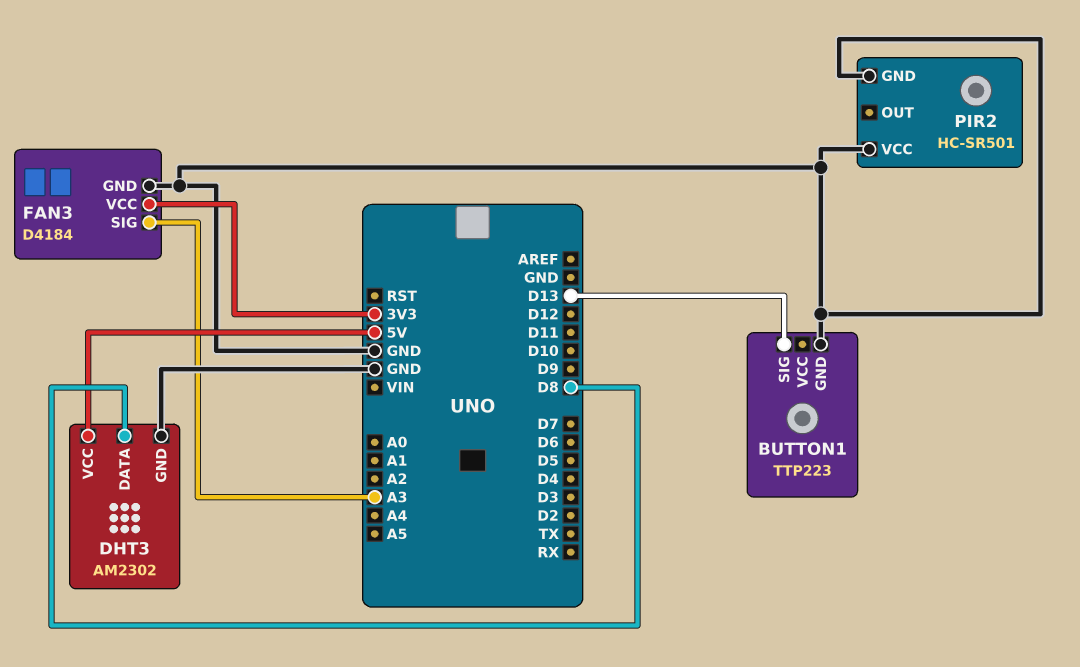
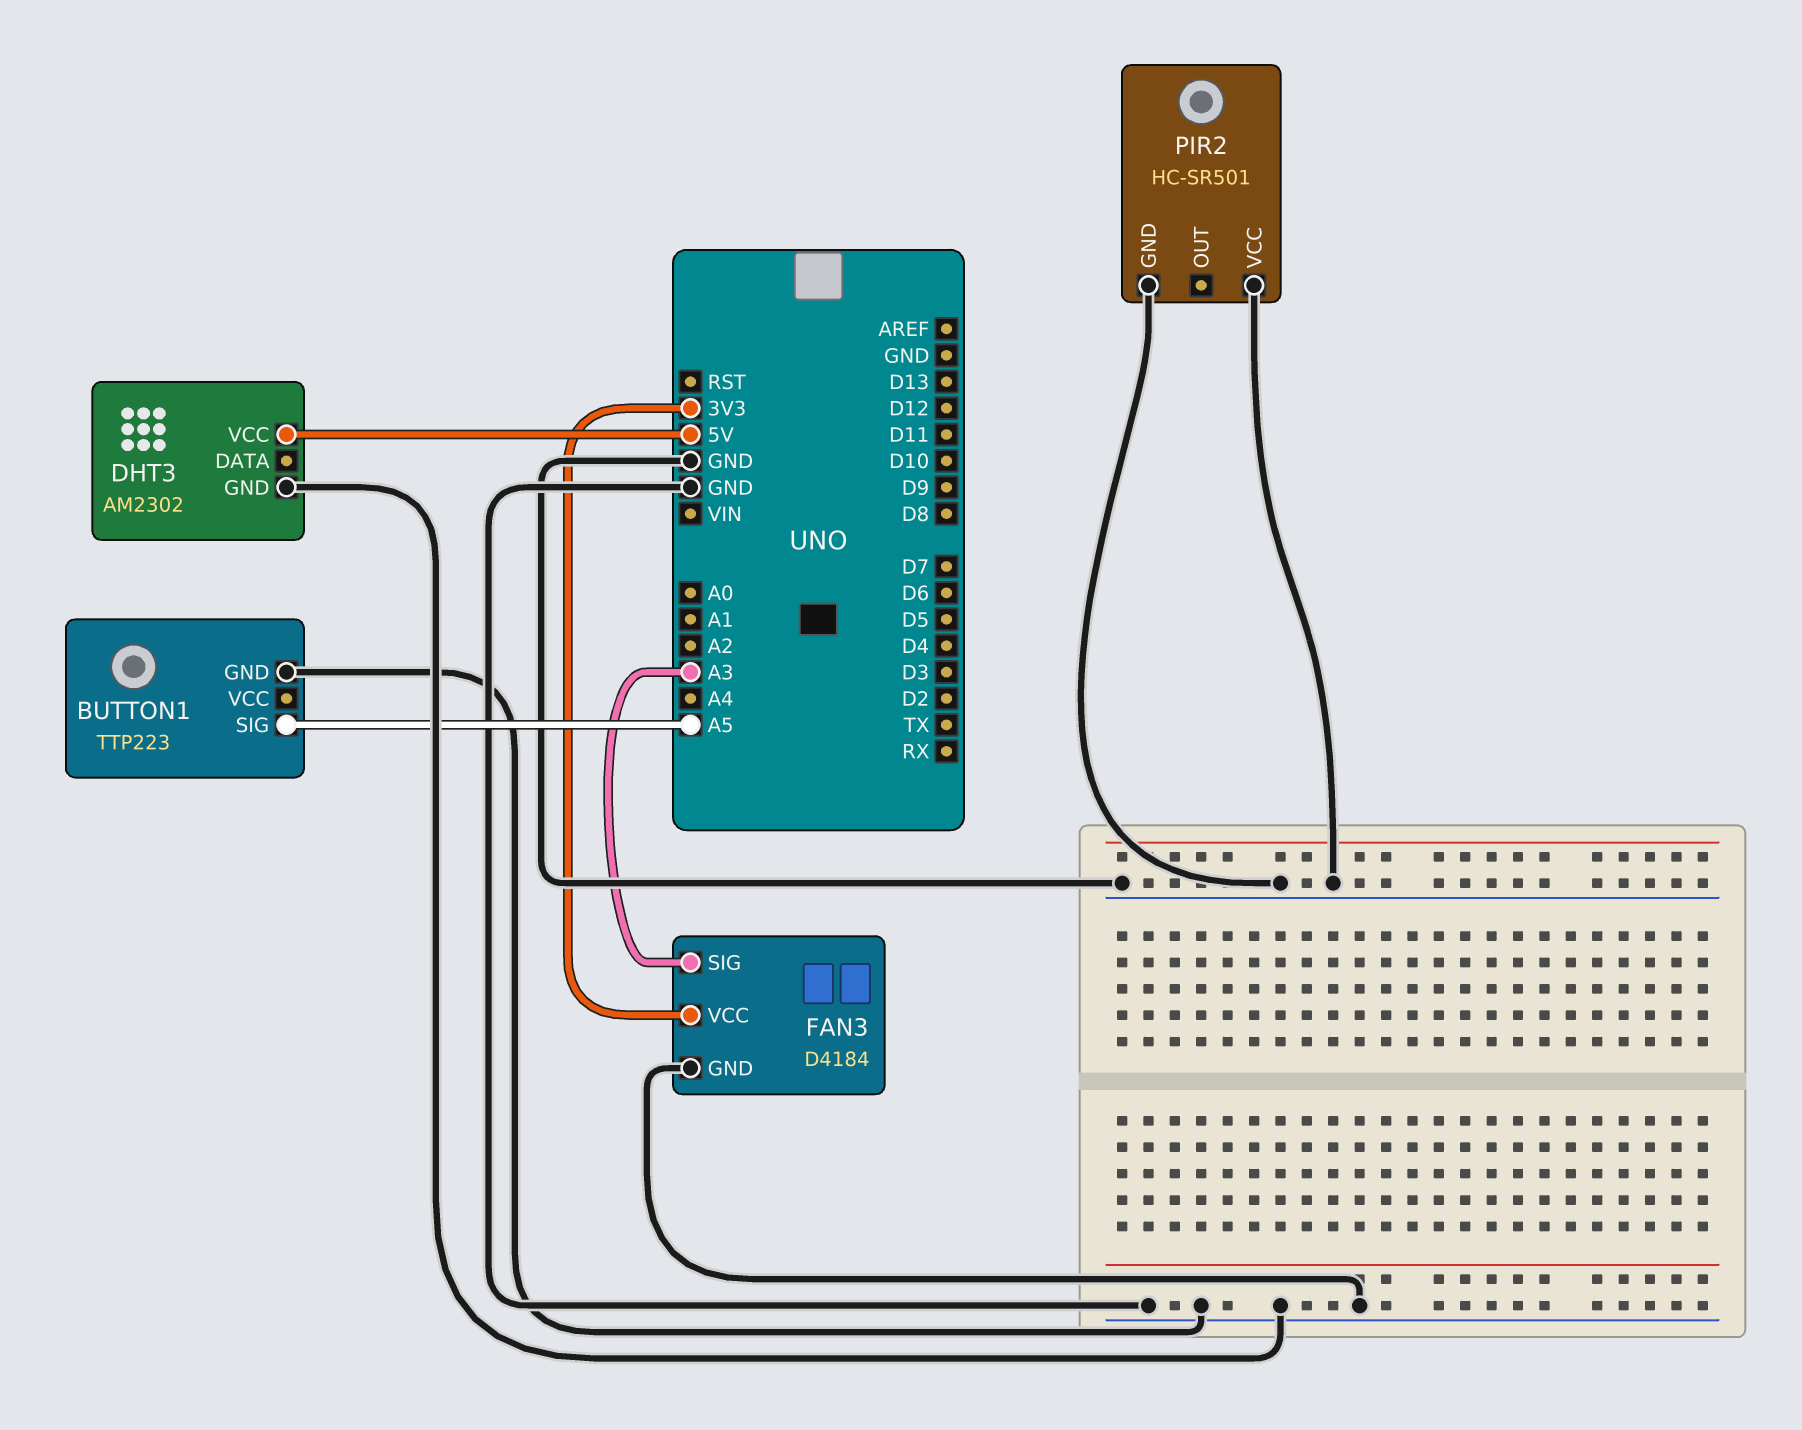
BUTTON1 pin SIG: D13 -> A5
DHT3 pin DATA: D8 -> none

